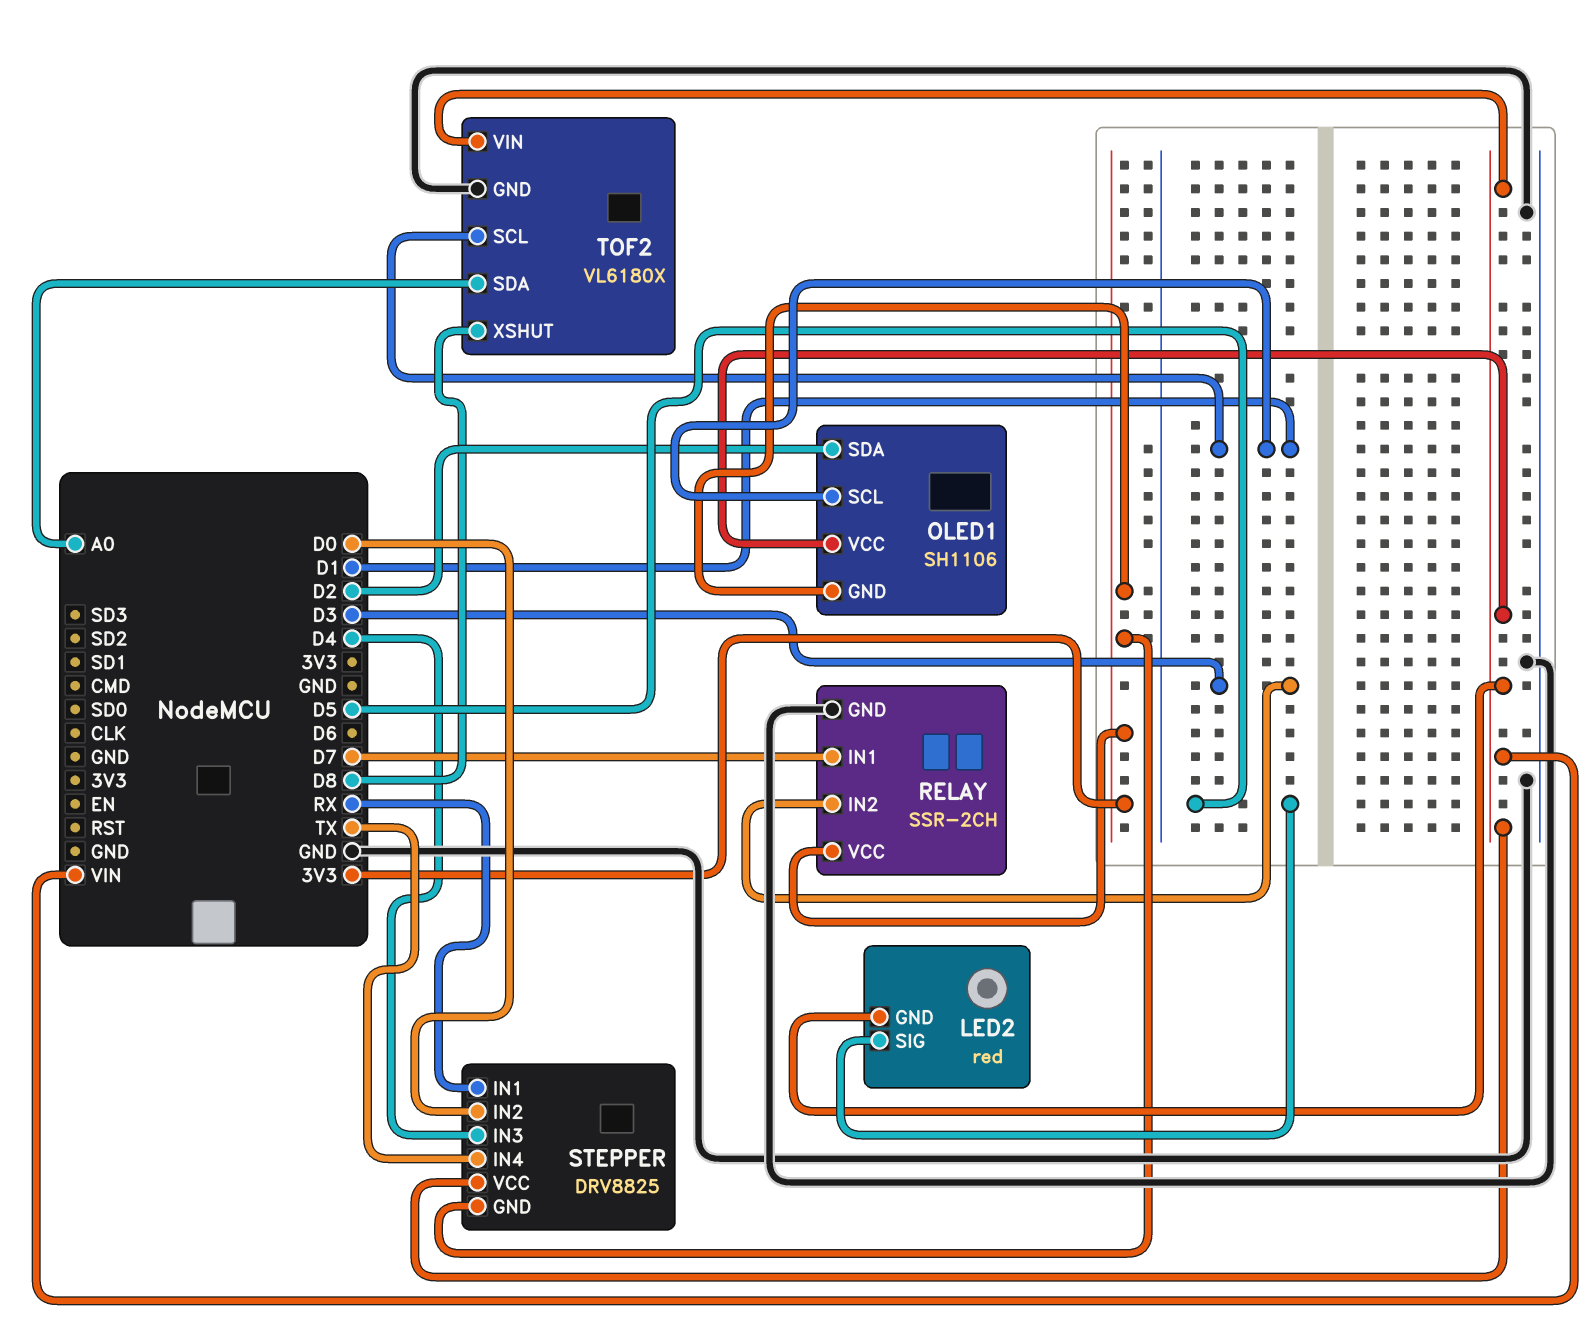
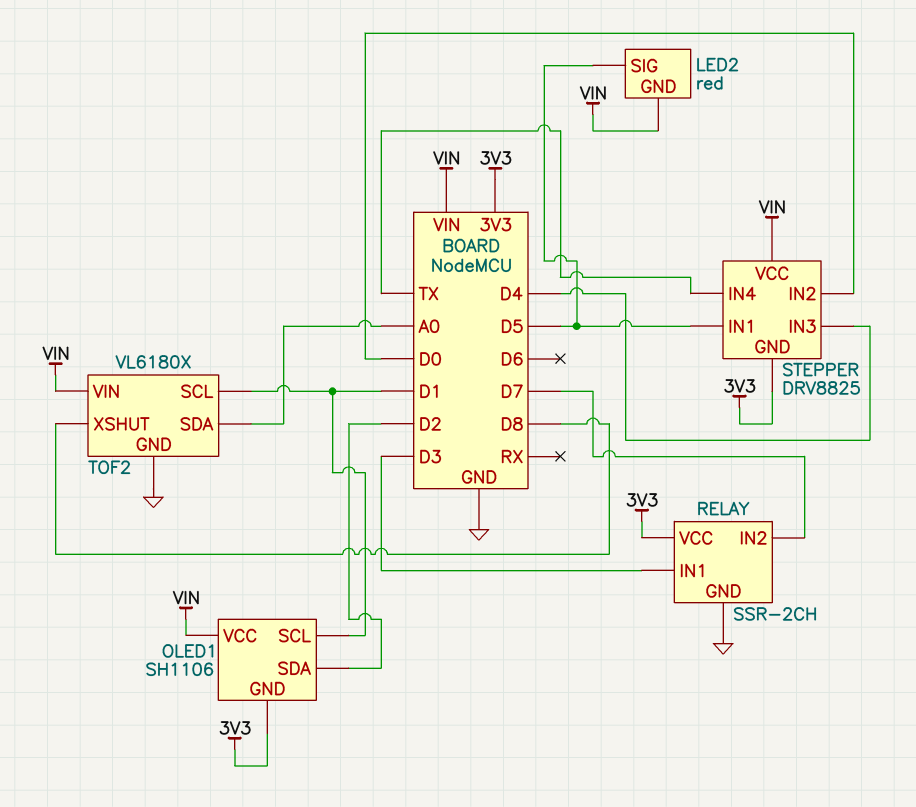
RELAY pin IN1: D7 -> D3
RELAY pin IN2: D3 -> D7
STEPPER pin IN1: RX -> D5

